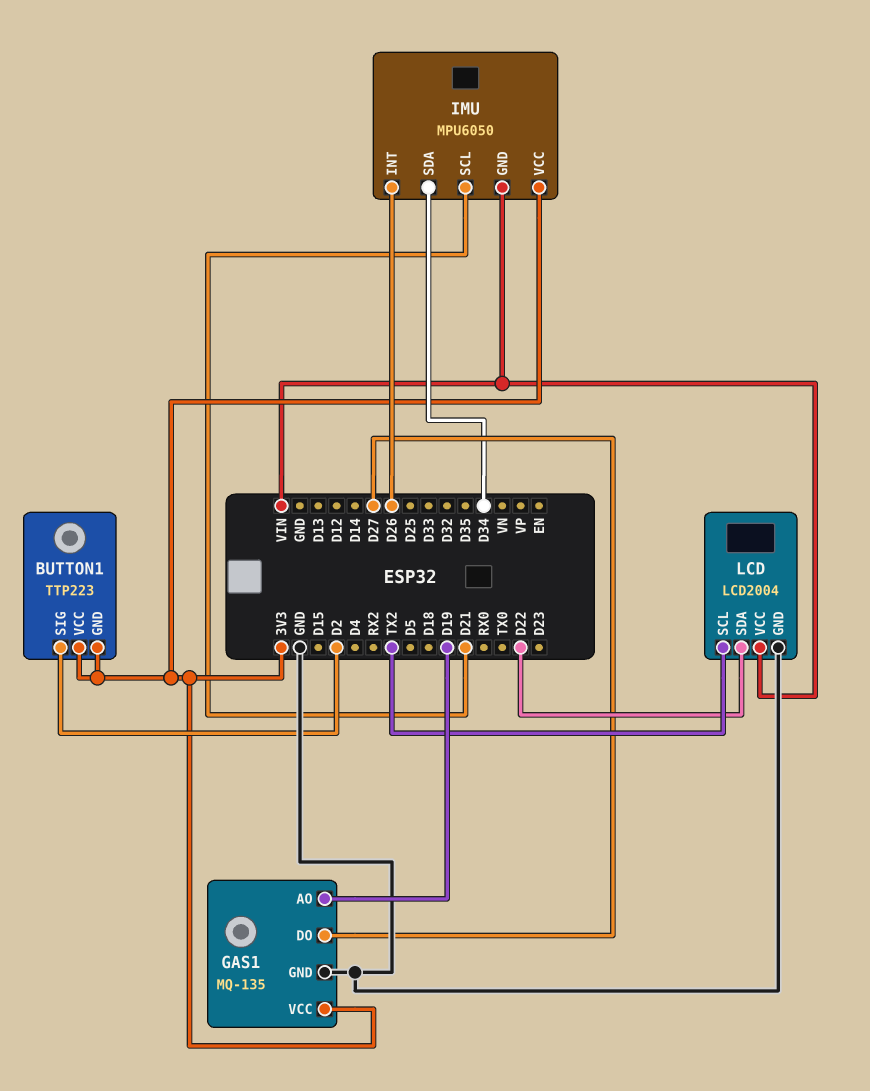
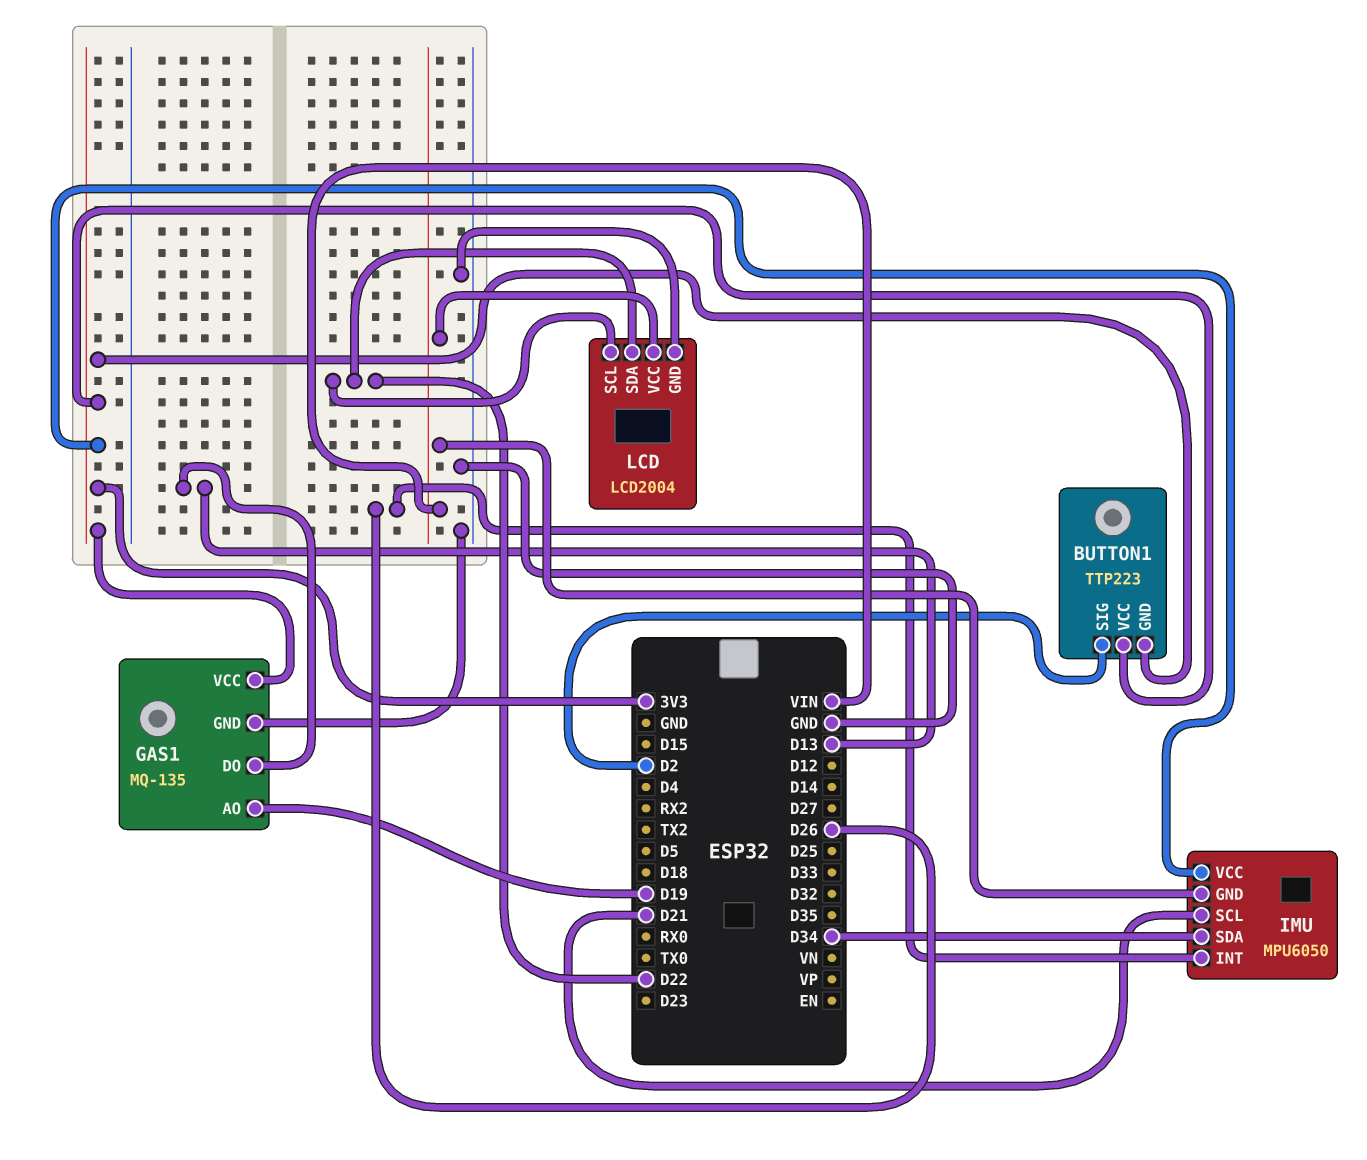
GAS1 pin DO: D27 -> D13
LCD pin SCL: TX2 -> D22

